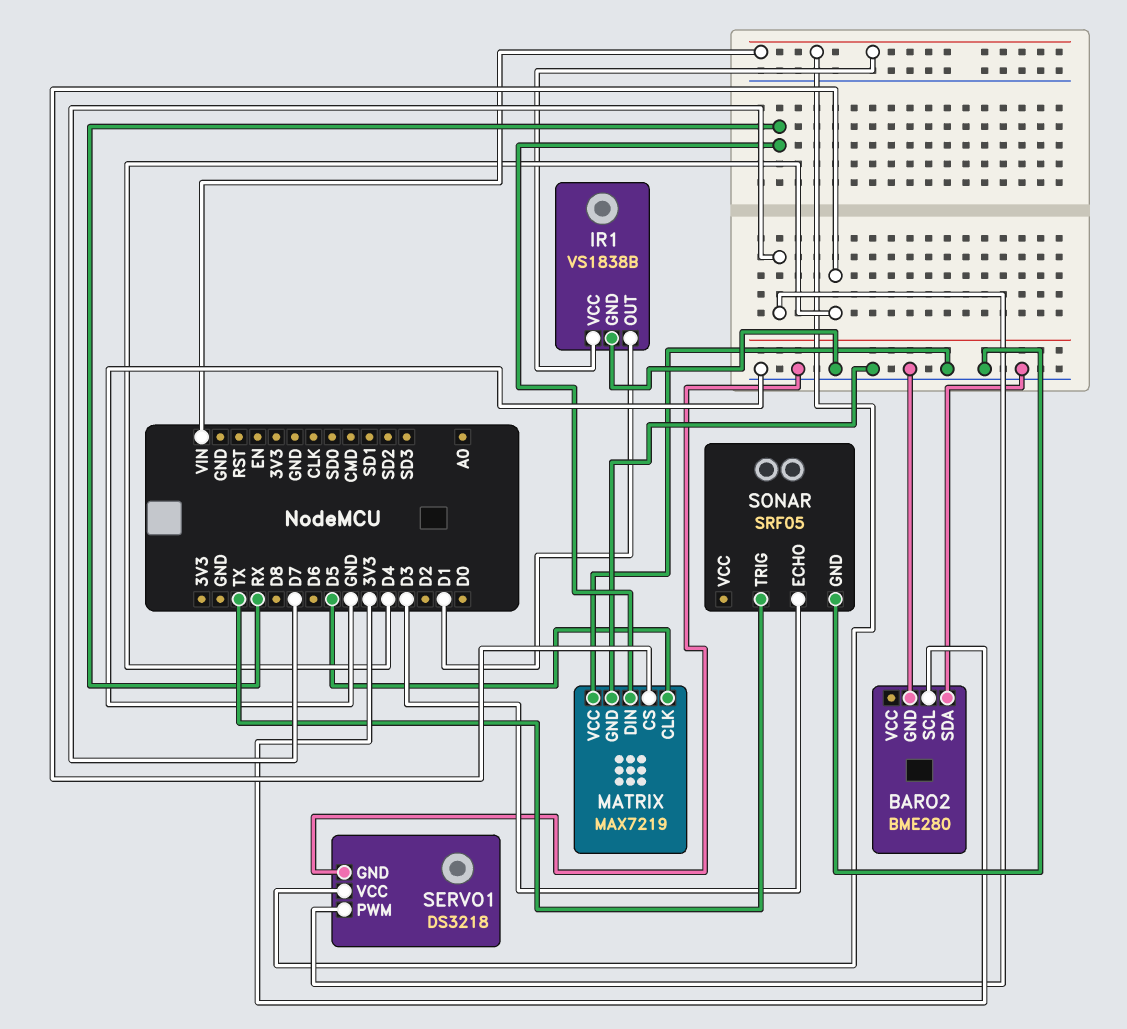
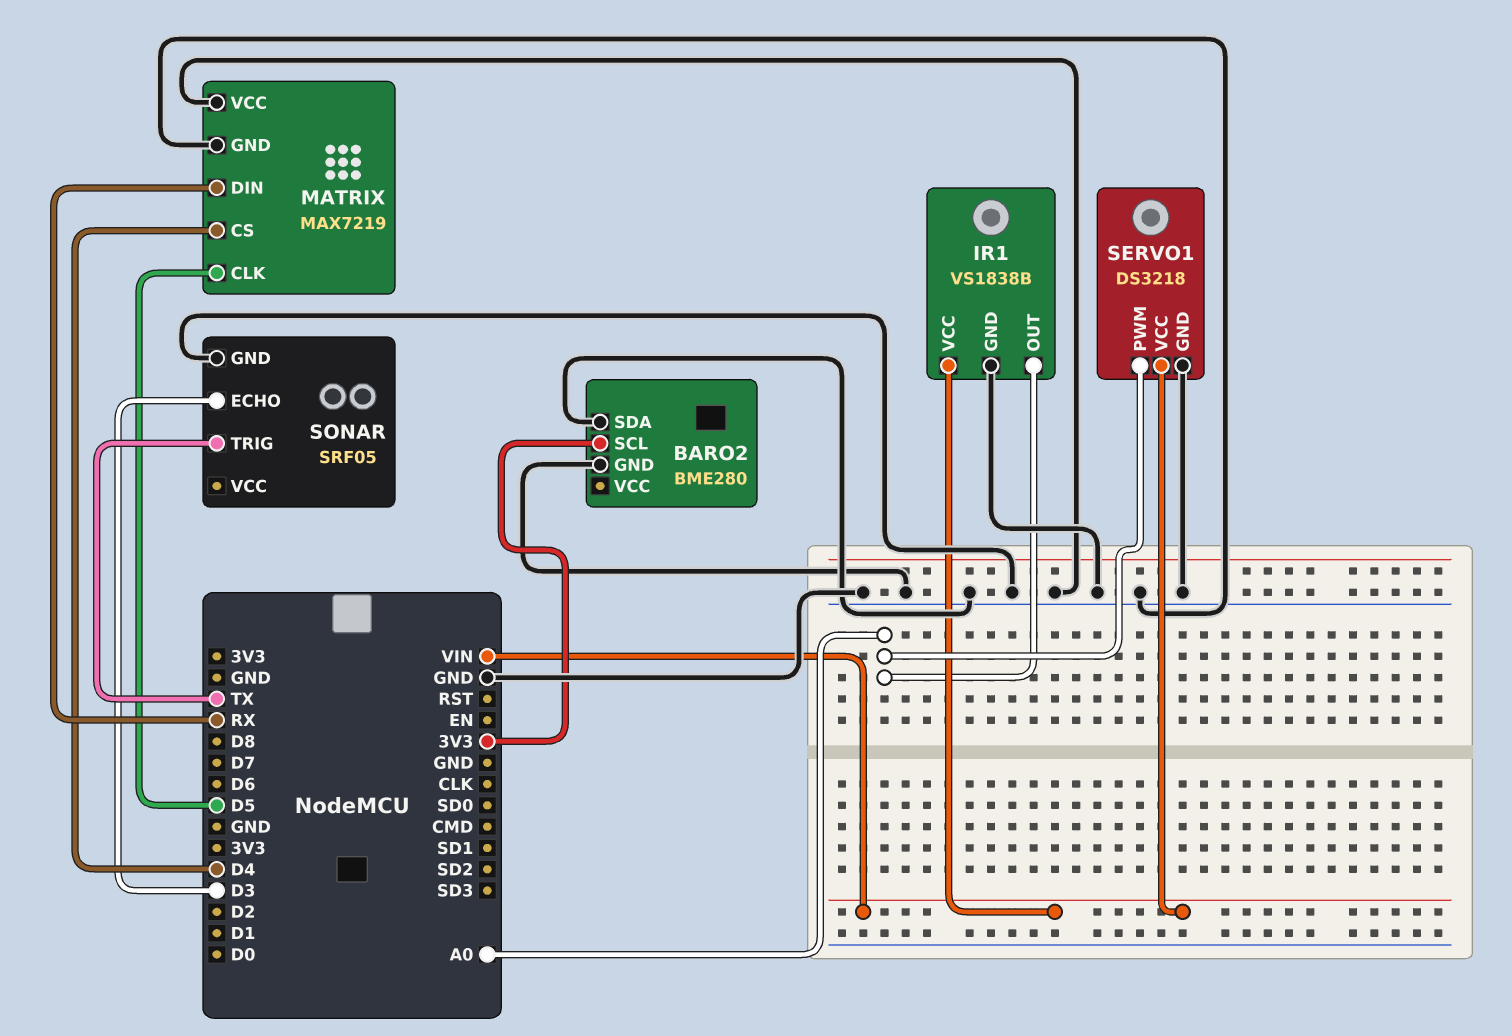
IR1 pin OUT: D1 -> A0
SERVO1 pin PWM: D7 -> A0

